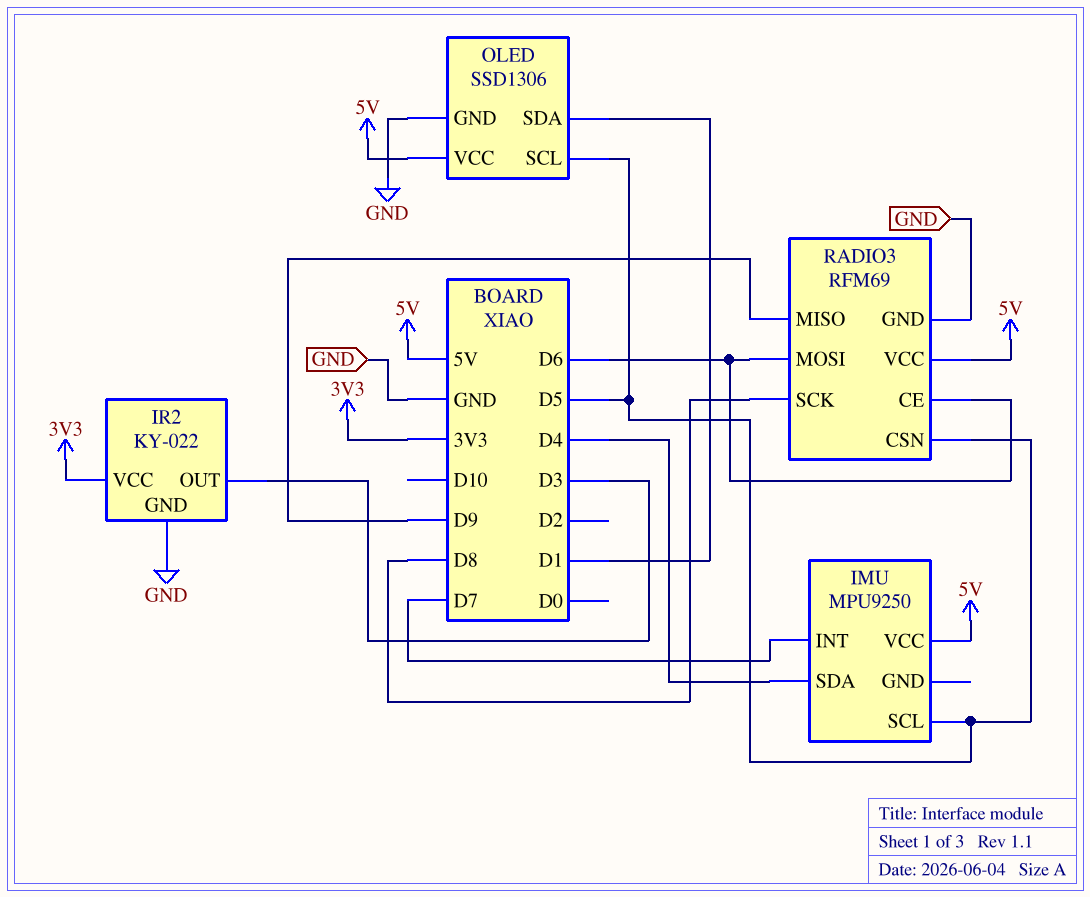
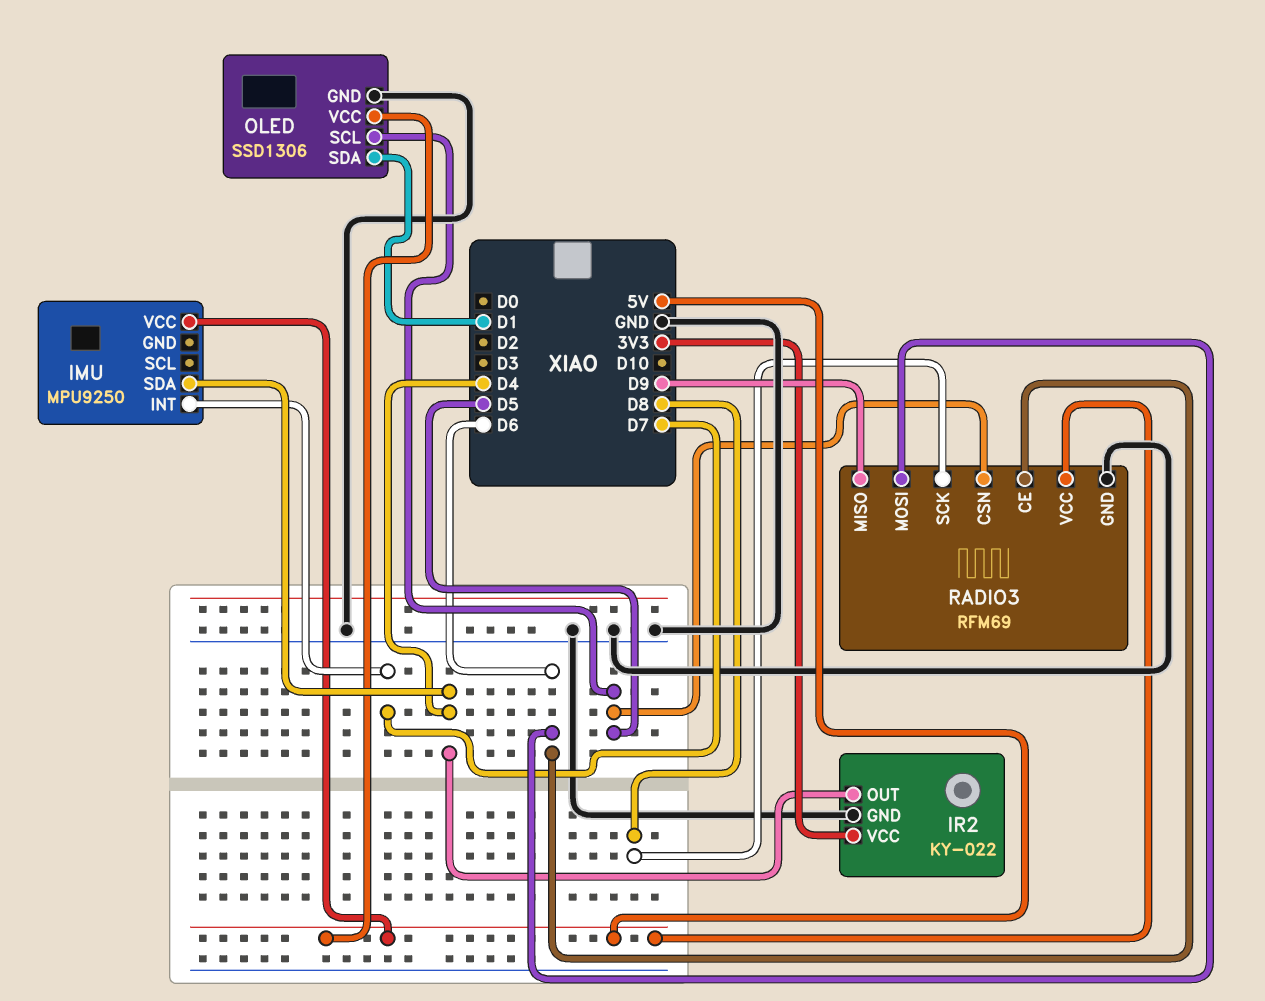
IMU pin SCL: D5 -> none
IR2 pin OUT: D3 -> D4

